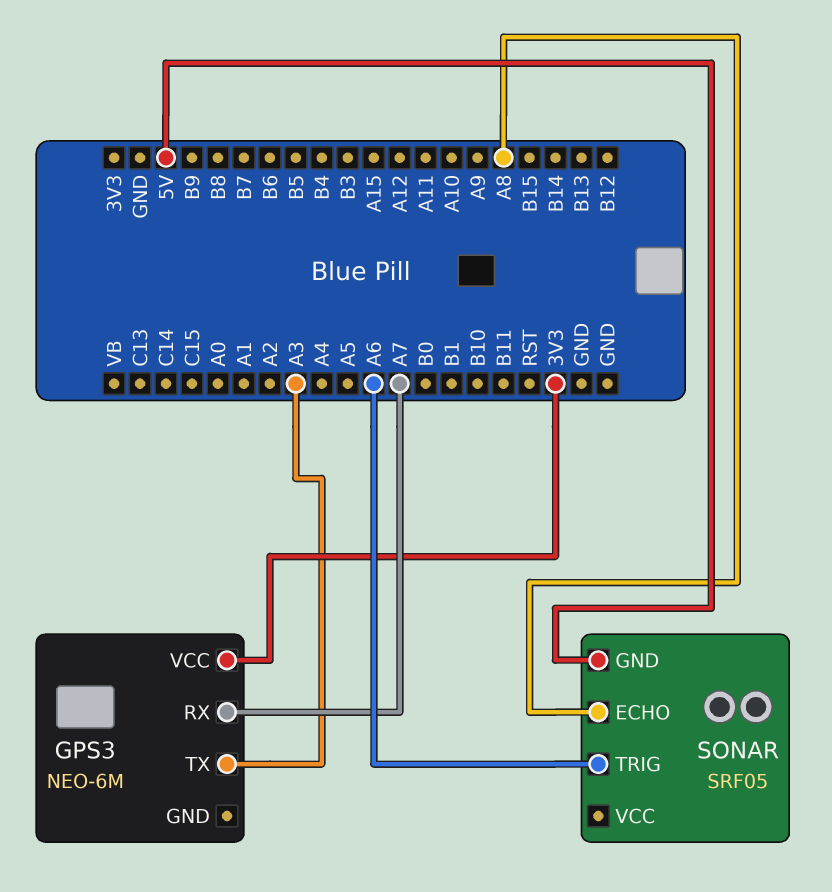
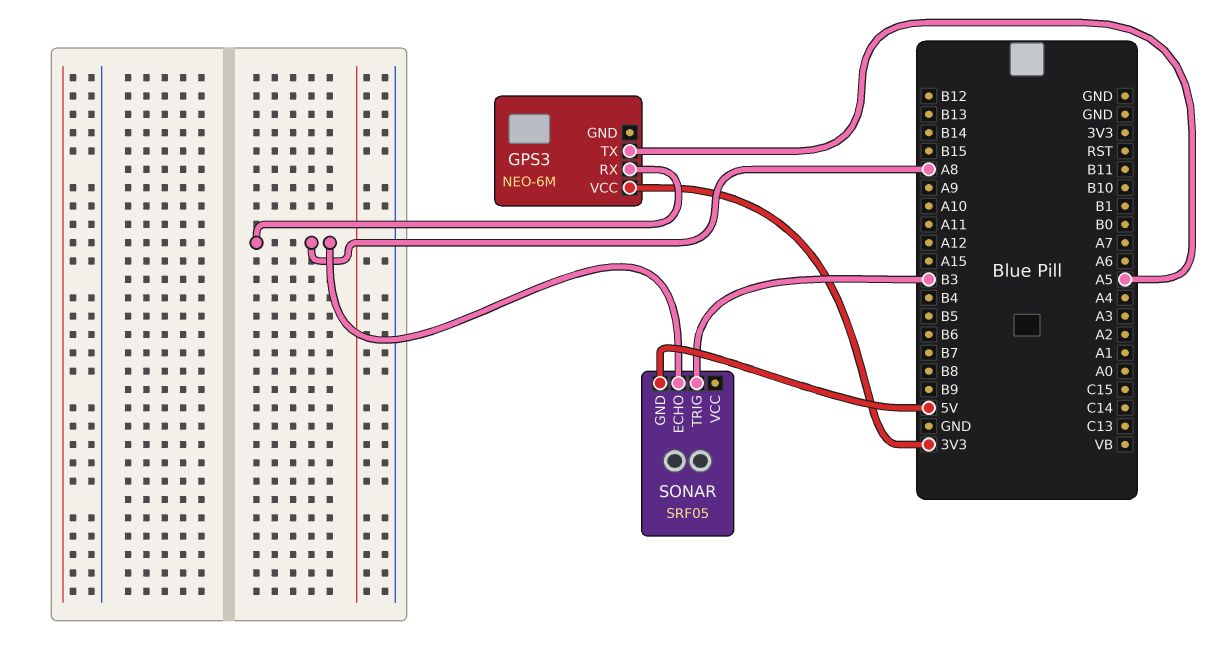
GPS3 pin RX: A7 -> A8
GPS3 pin TX: A3 -> A5
SONAR pin TRIG: A6 -> B3

